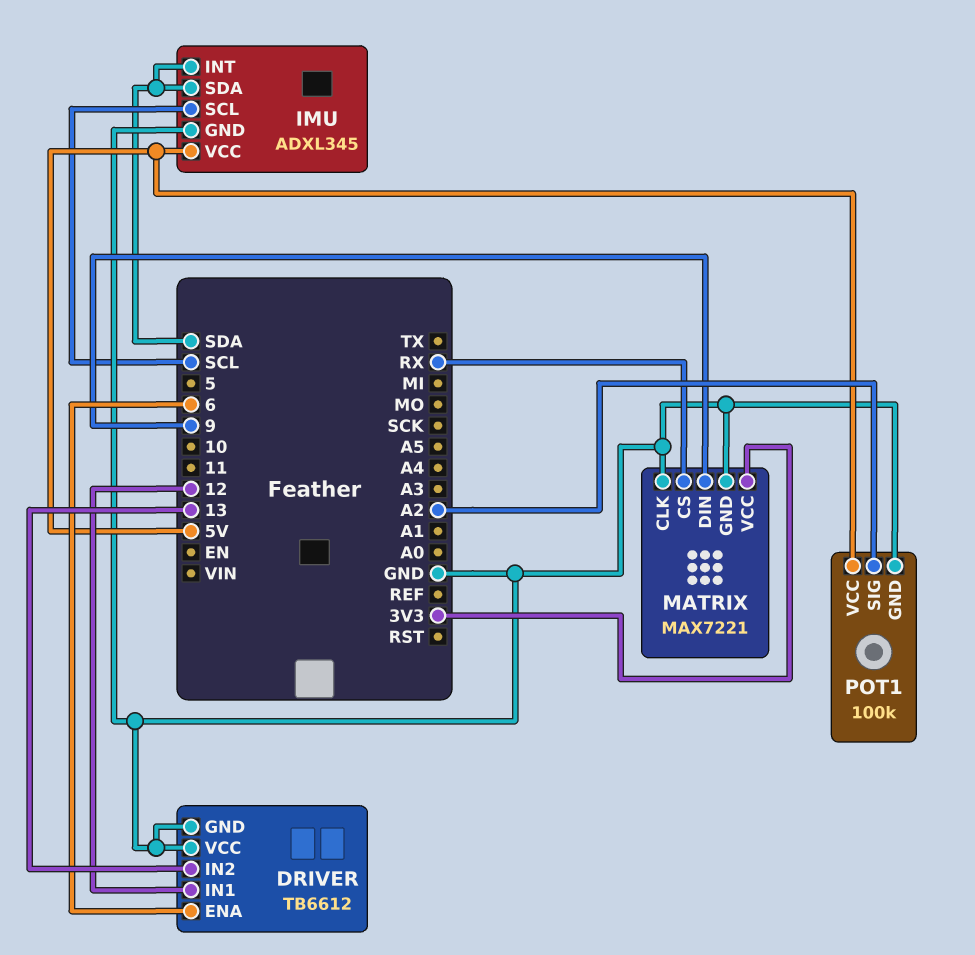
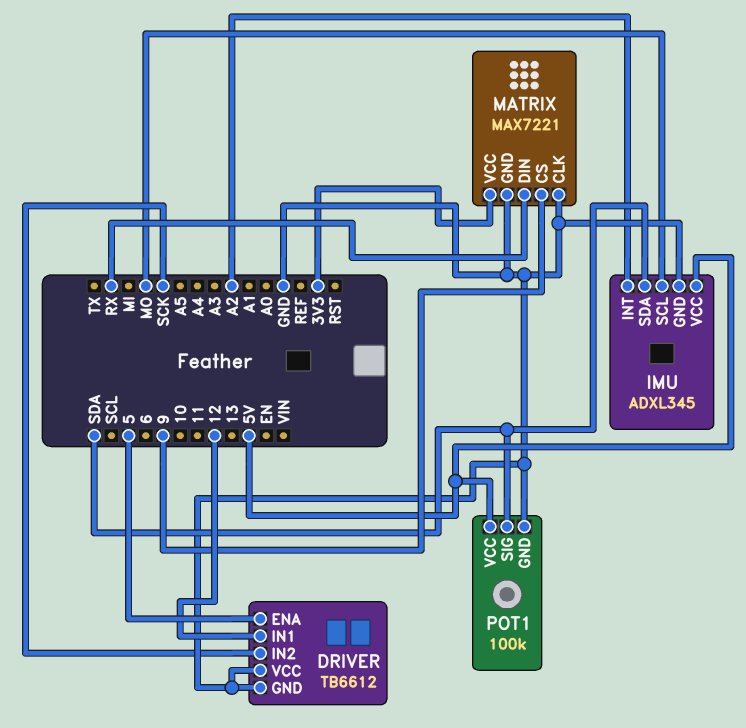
DRIVER pin ENA: 6 -> 5
DRIVER pin IN2: 13 -> SCK
IMU pin INT: SDA -> A2
IMU pin SCL: SCL -> MO
MATRIX pin CS: RX -> 9
MATRIX pin DIN: 9 -> RX
POT1 pin SIG: A2 -> SDA

